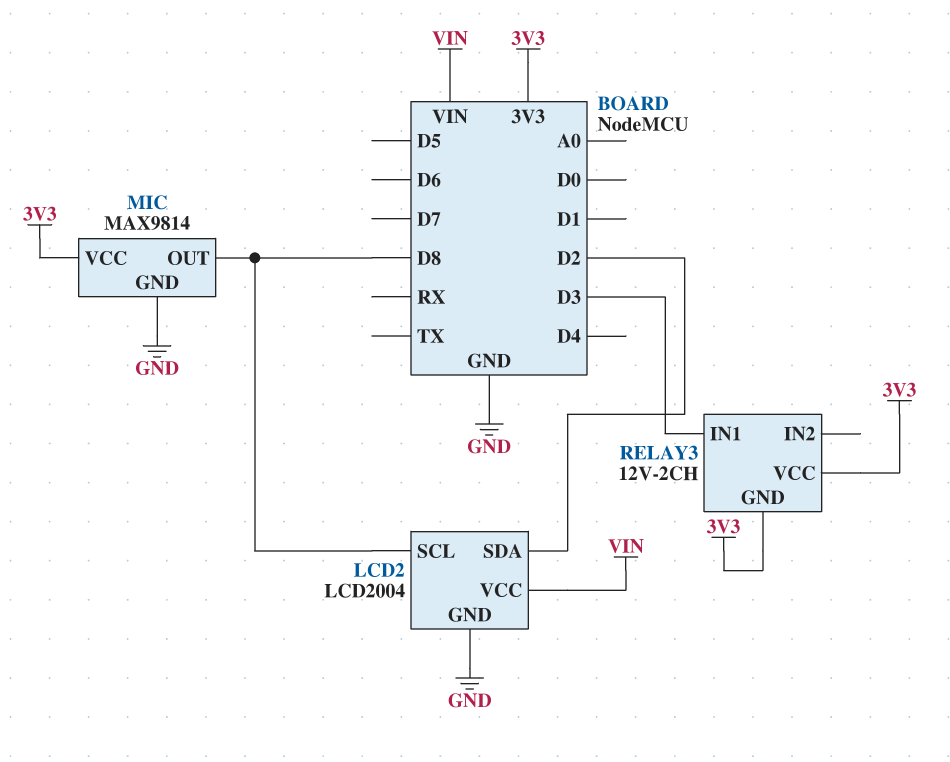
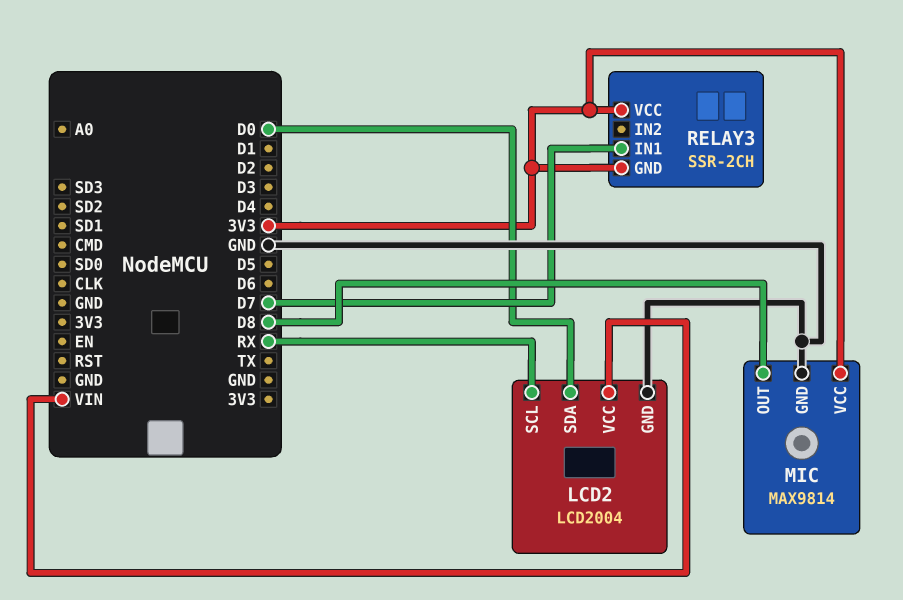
LCD2 pin SCL: D8 -> RX
LCD2 pin SDA: D2 -> D0
RELAY3: 12V-2CH -> SSR-2CH
RELAY3 pin IN1: D3 -> D7

